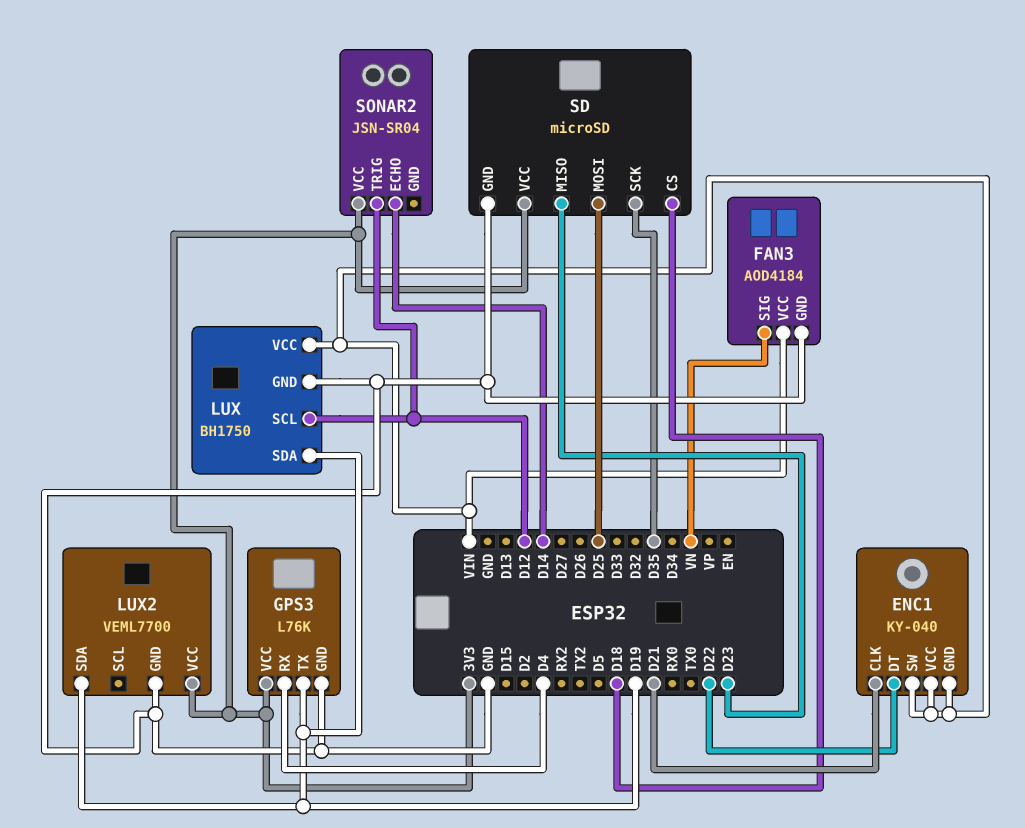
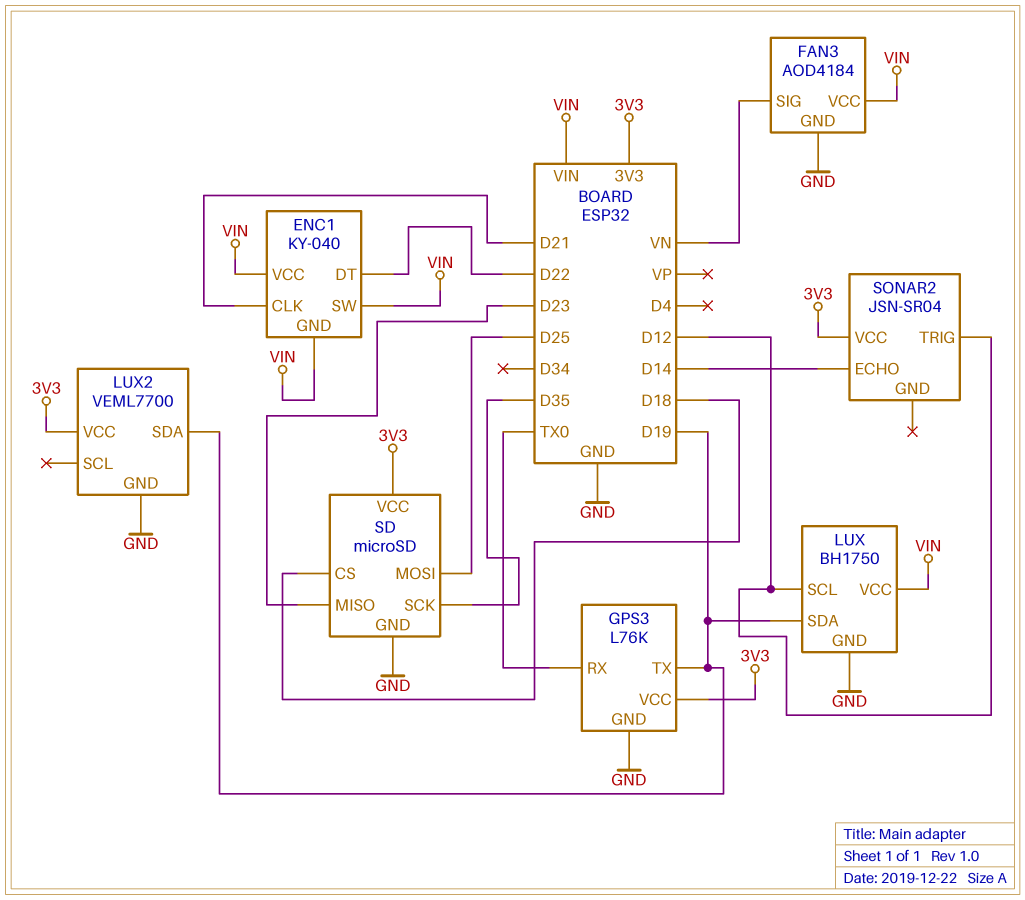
GPS3 pin RX: D4 -> TX0

